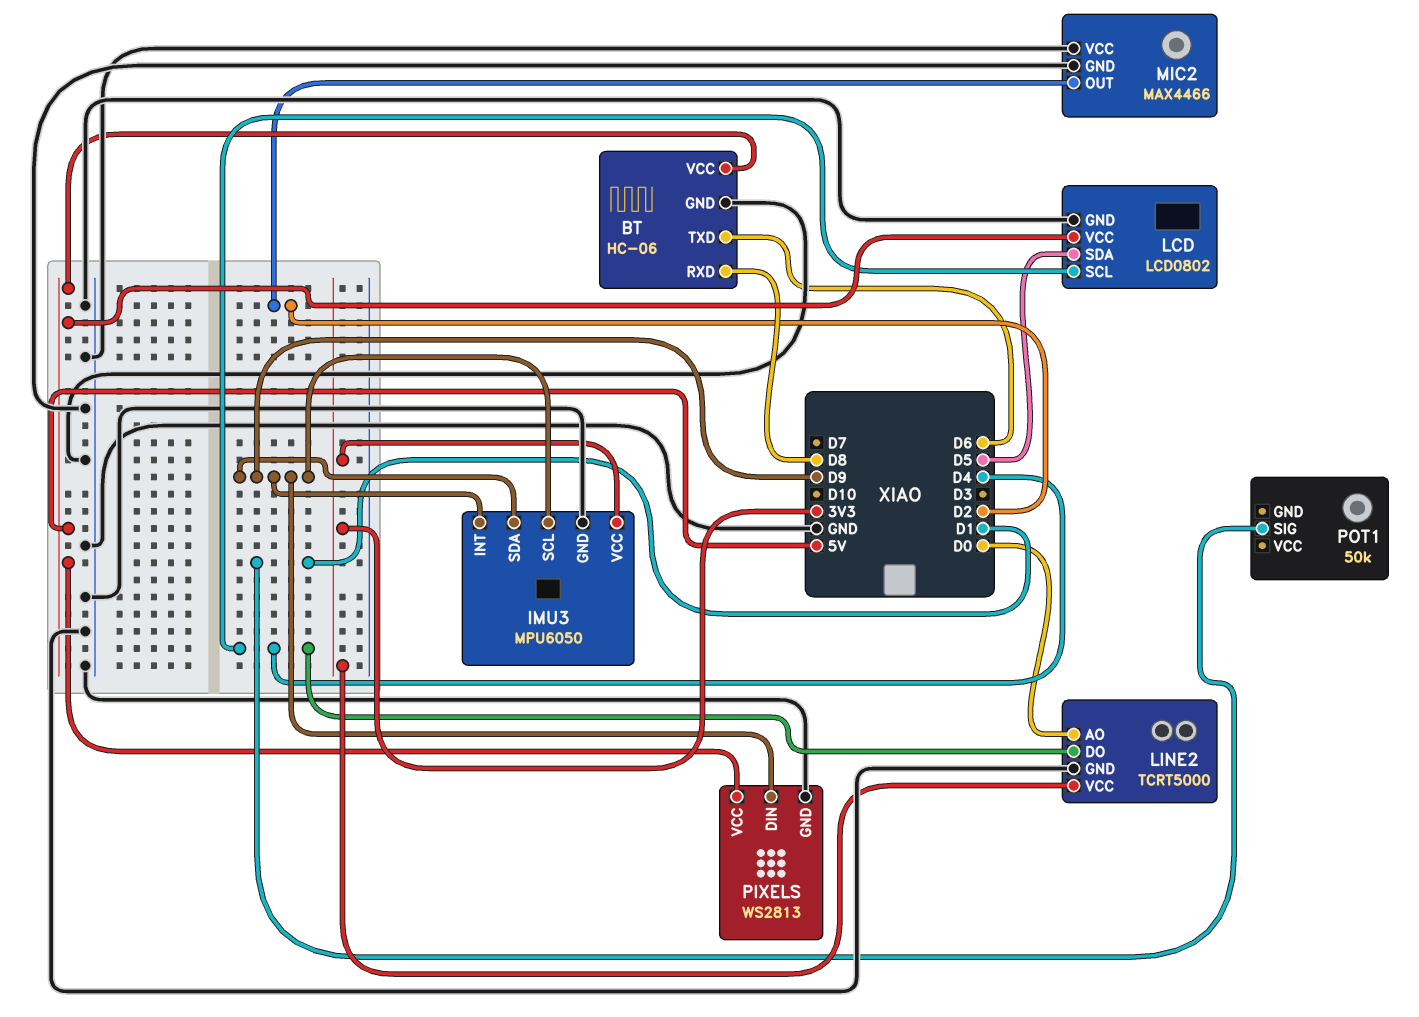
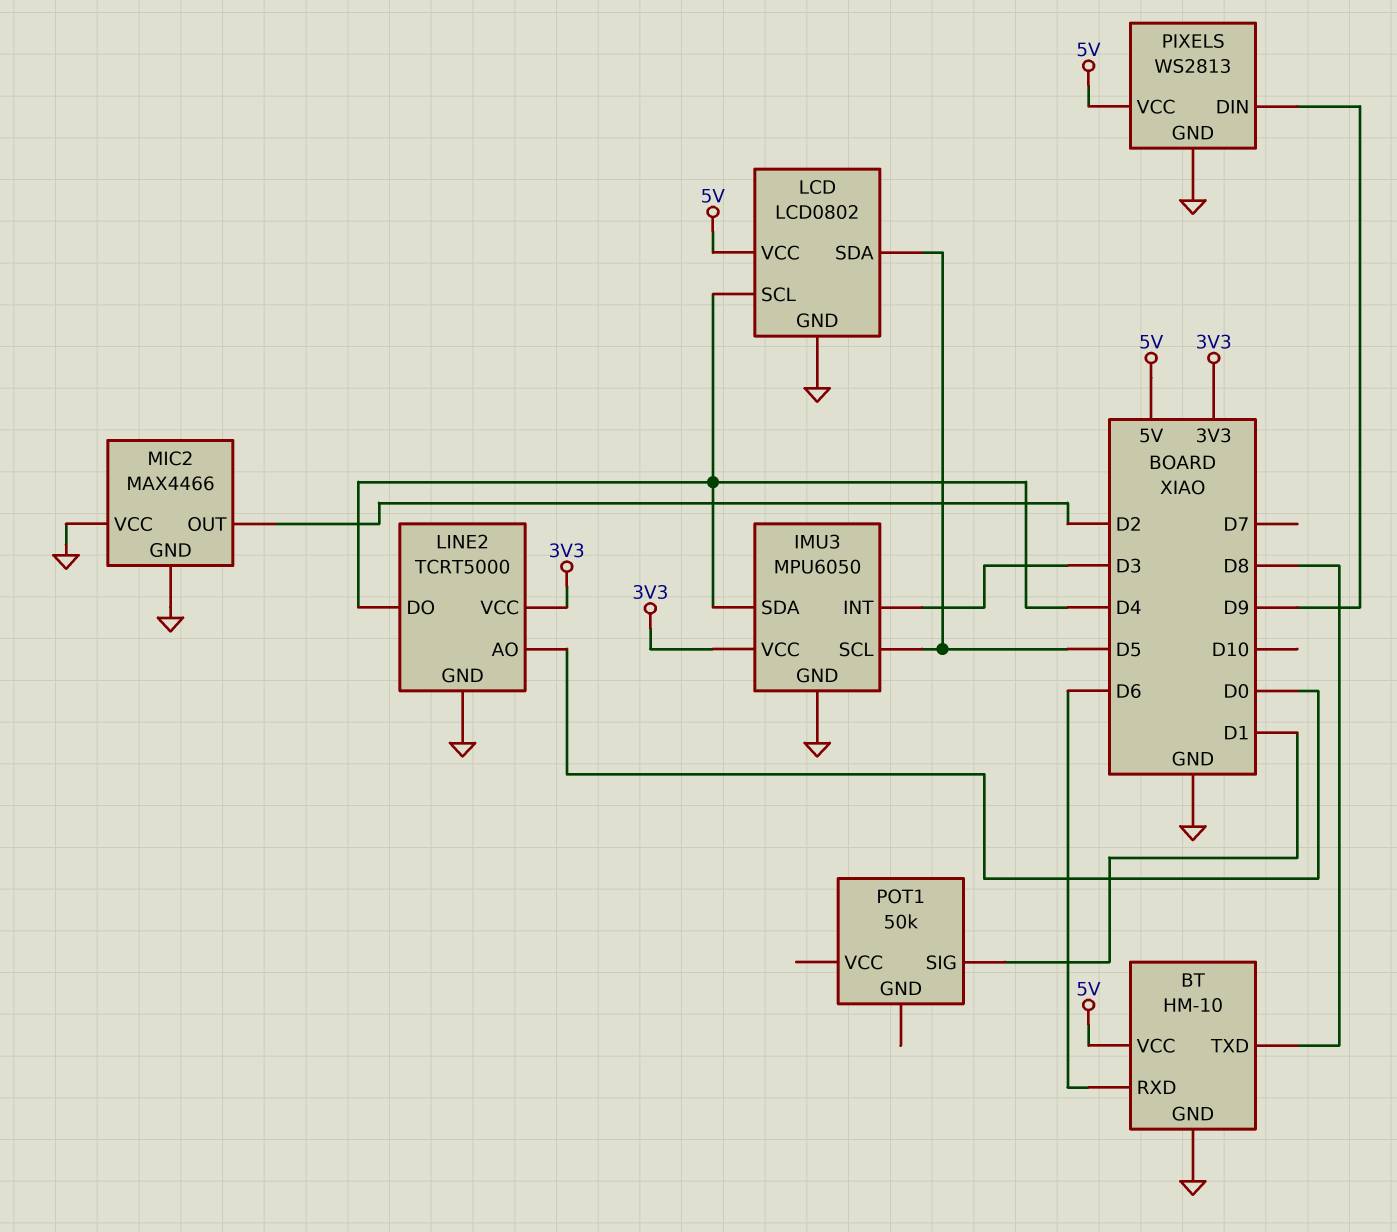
BT: HC-06 -> HM-10
BT pin RXD: D8 -> D6
BT pin TXD: D6 -> D8
IMU3 pin INT: D9 -> D3
IMU3 pin SCL: D9 -> D5
IMU3 pin SDA: D9 -> D4

